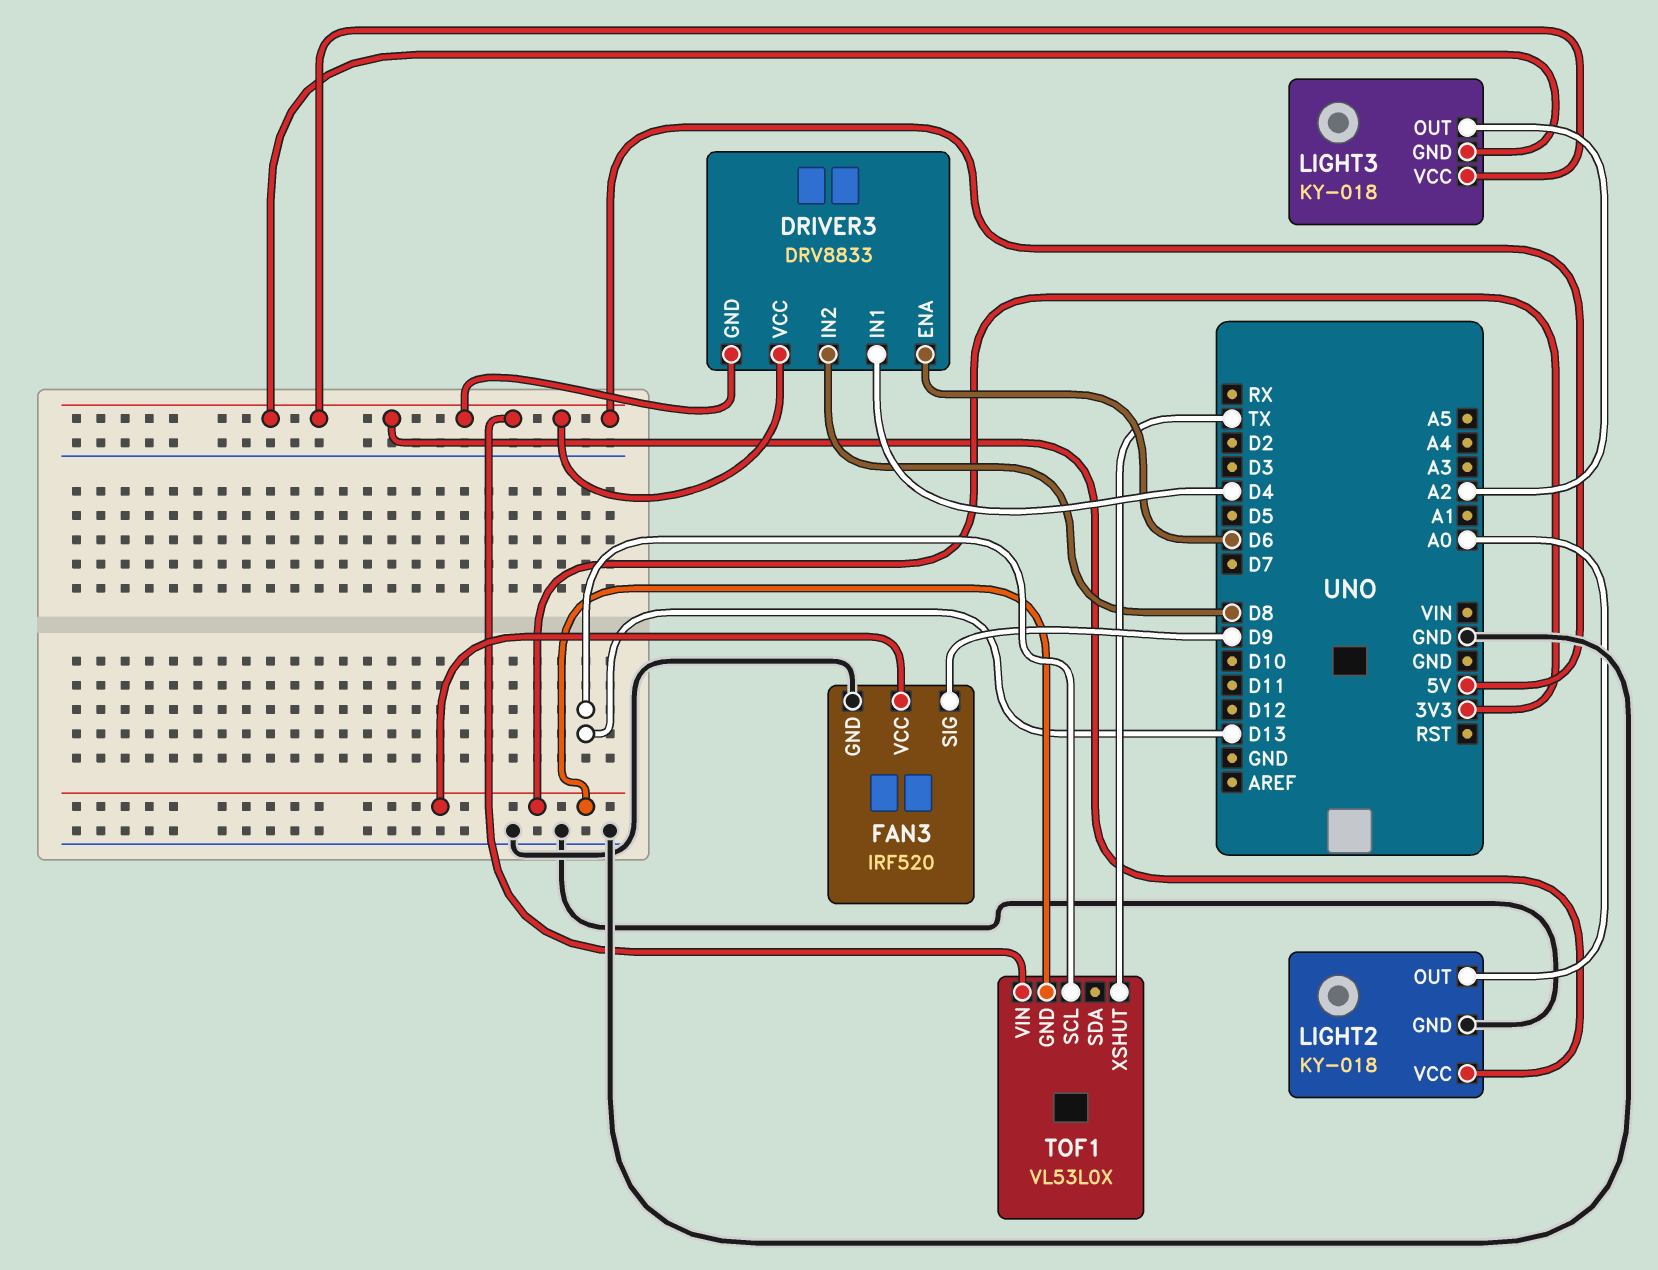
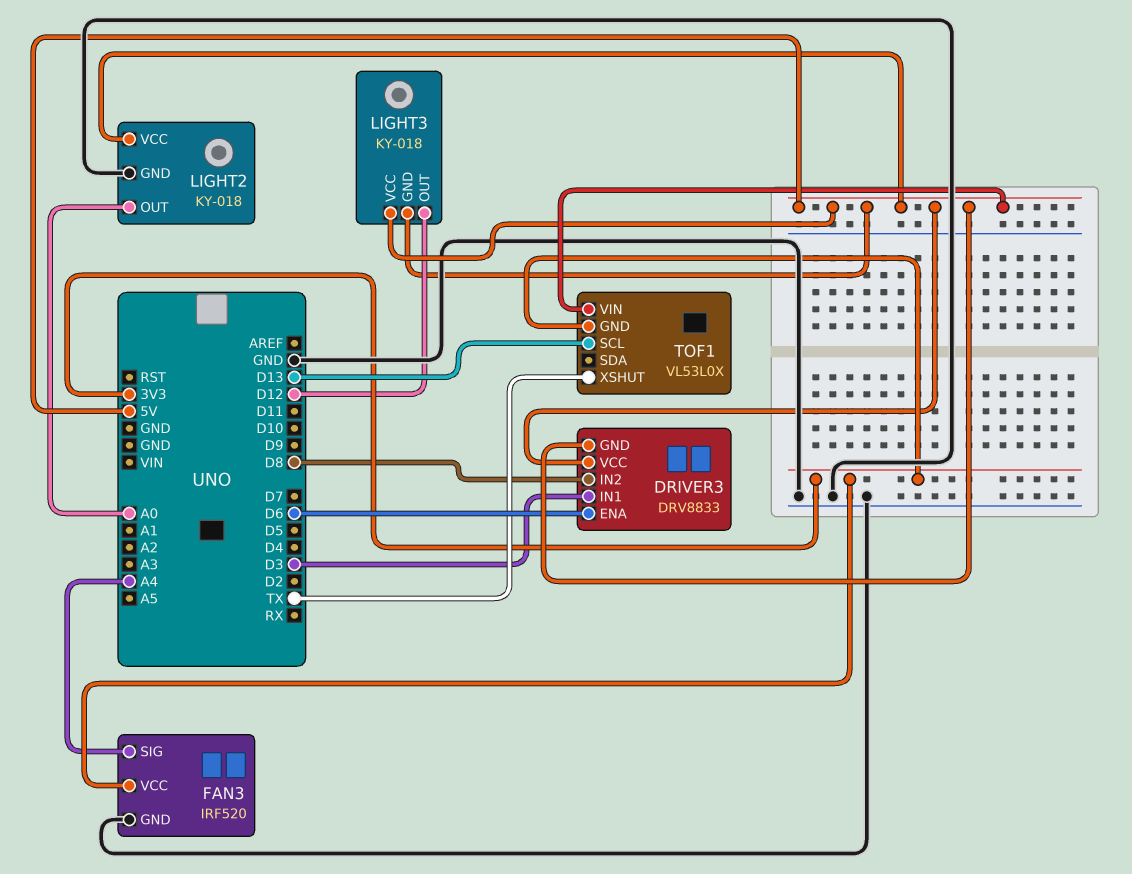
DRIVER3 pin IN1: D4 -> D3
FAN3 pin SIG: D9 -> A4
LIGHT3 pin OUT: A2 -> D12

